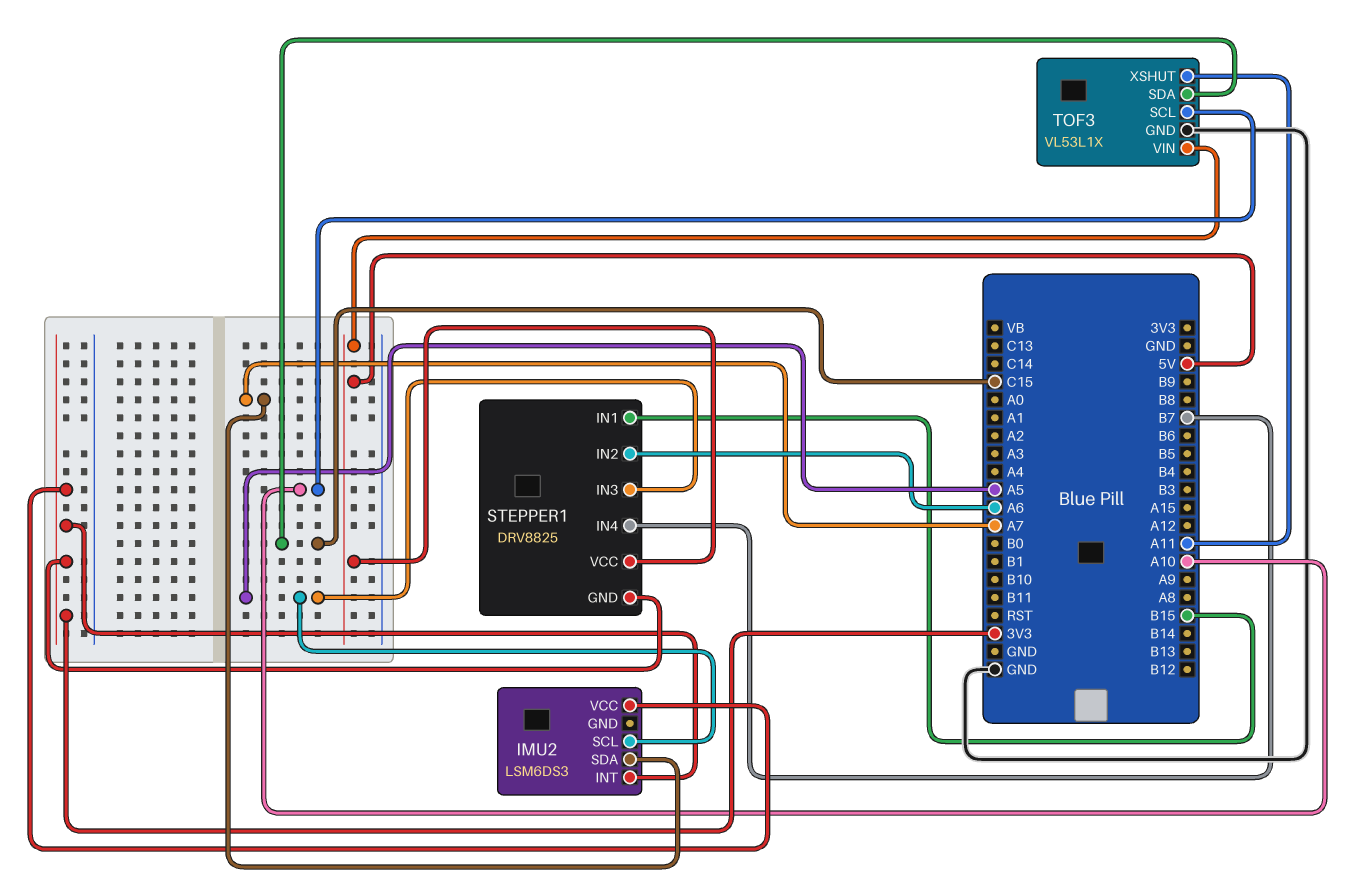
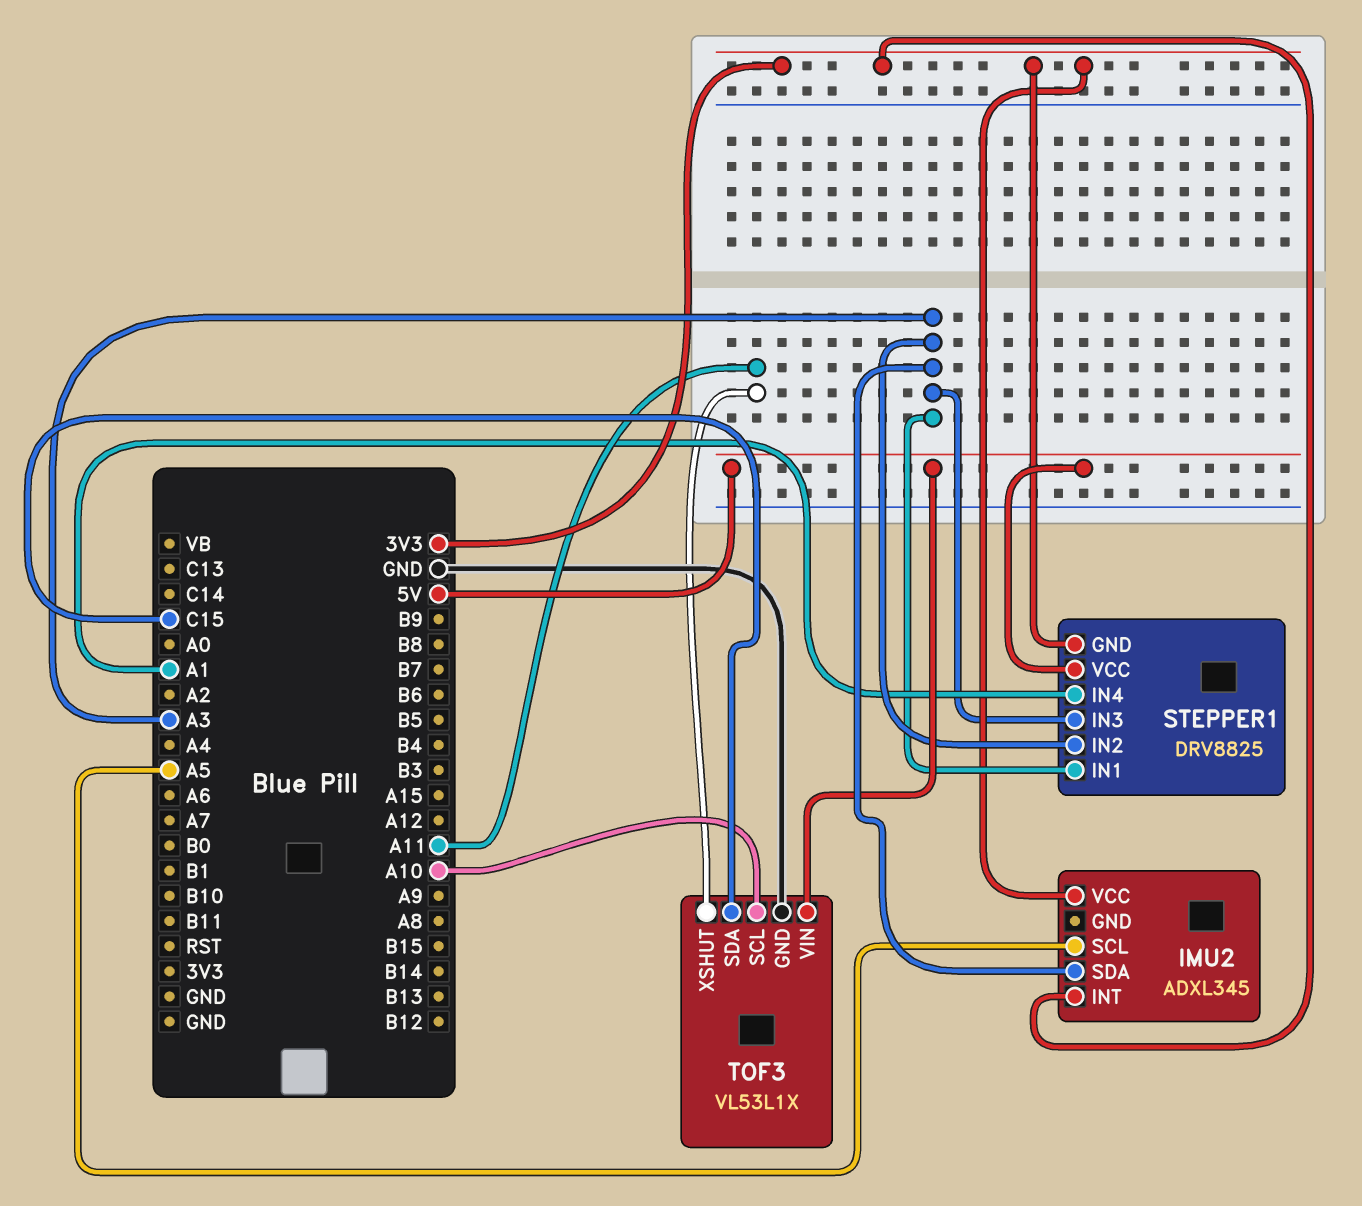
IMU2: LSM6DS3 -> ADXL345
IMU2 pin SDA: A7 -> A3
STEPPER1 pin IN1: B15 -> A3
STEPPER1 pin IN2: A6 -> A3
STEPPER1 pin IN3: A5 -> A3
STEPPER1 pin IN4: B7 -> A1

